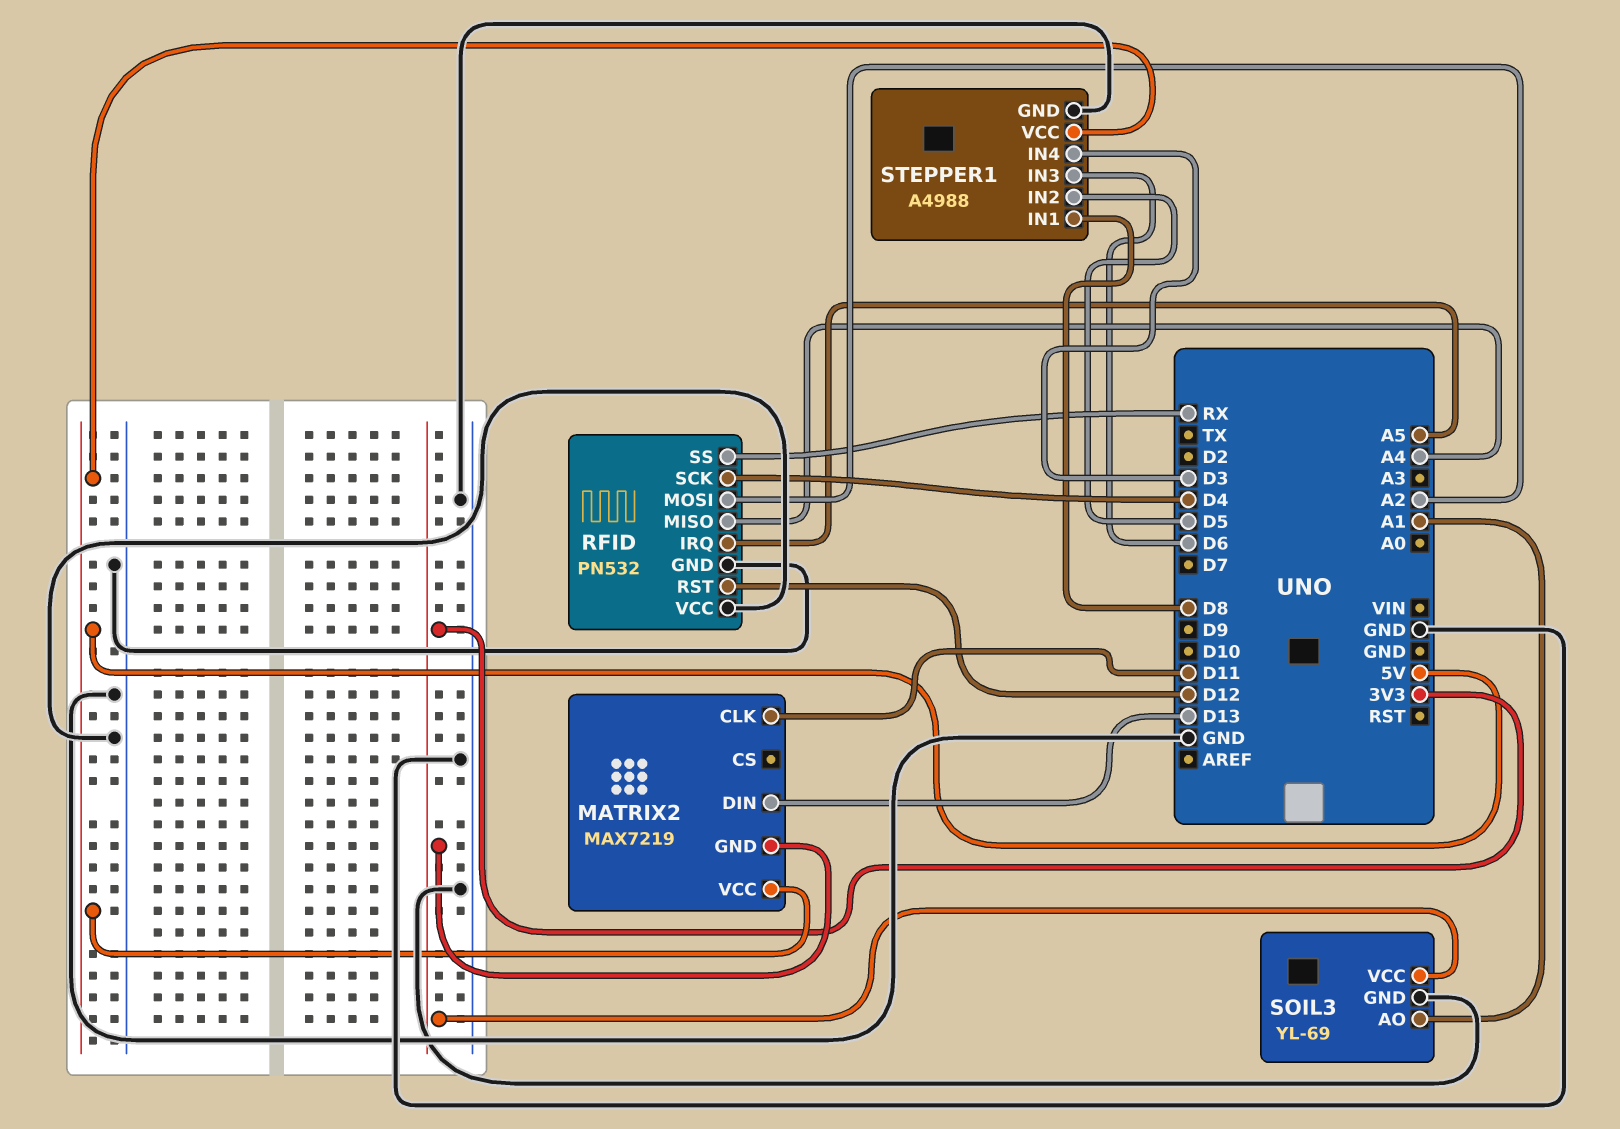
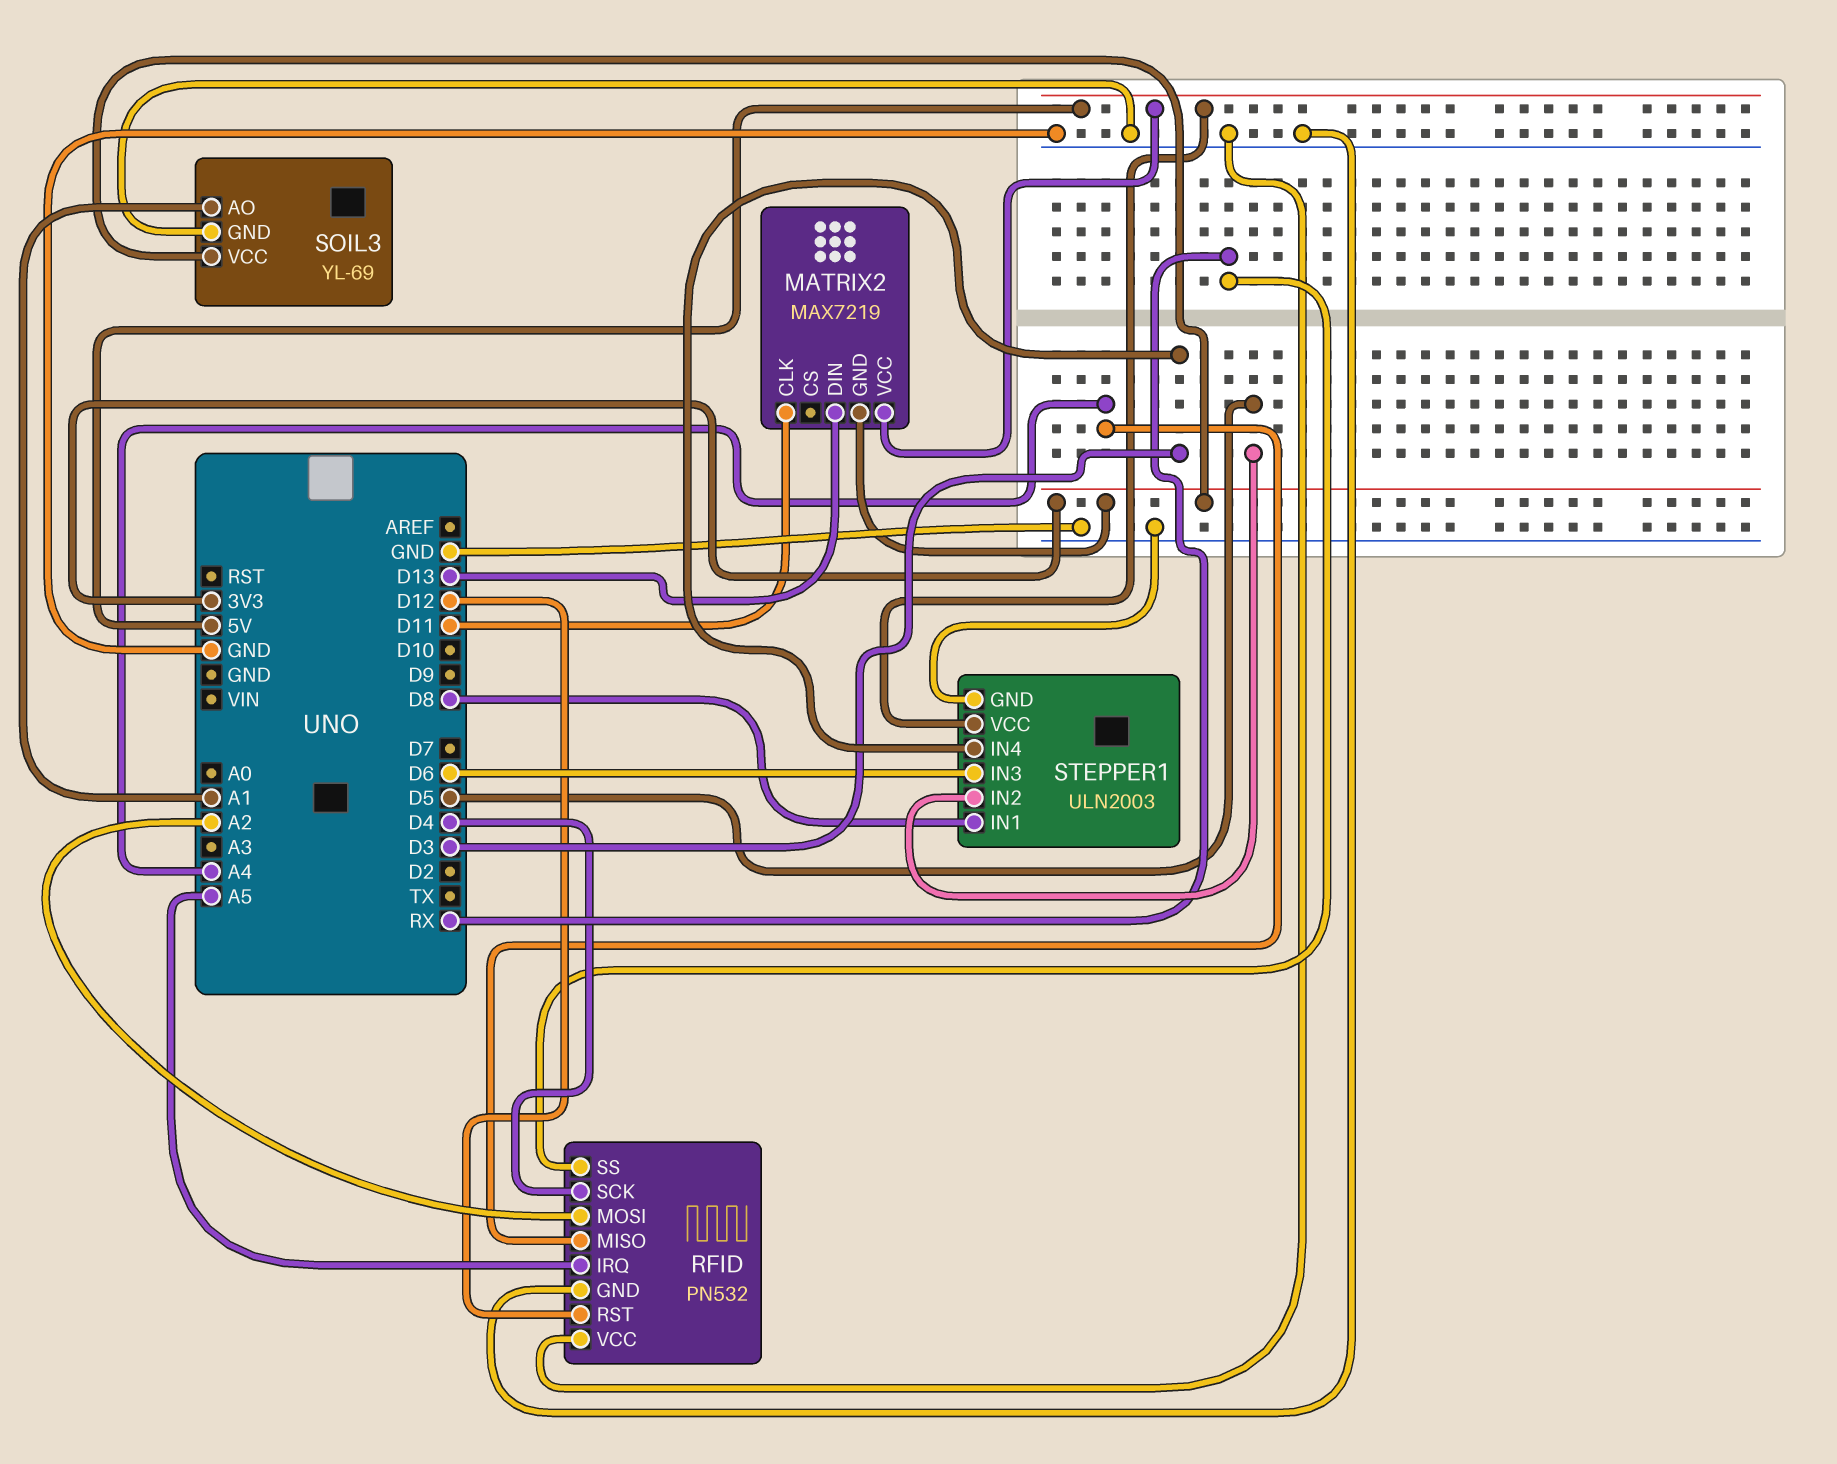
STEPPER1: A4988 -> ULN2003

